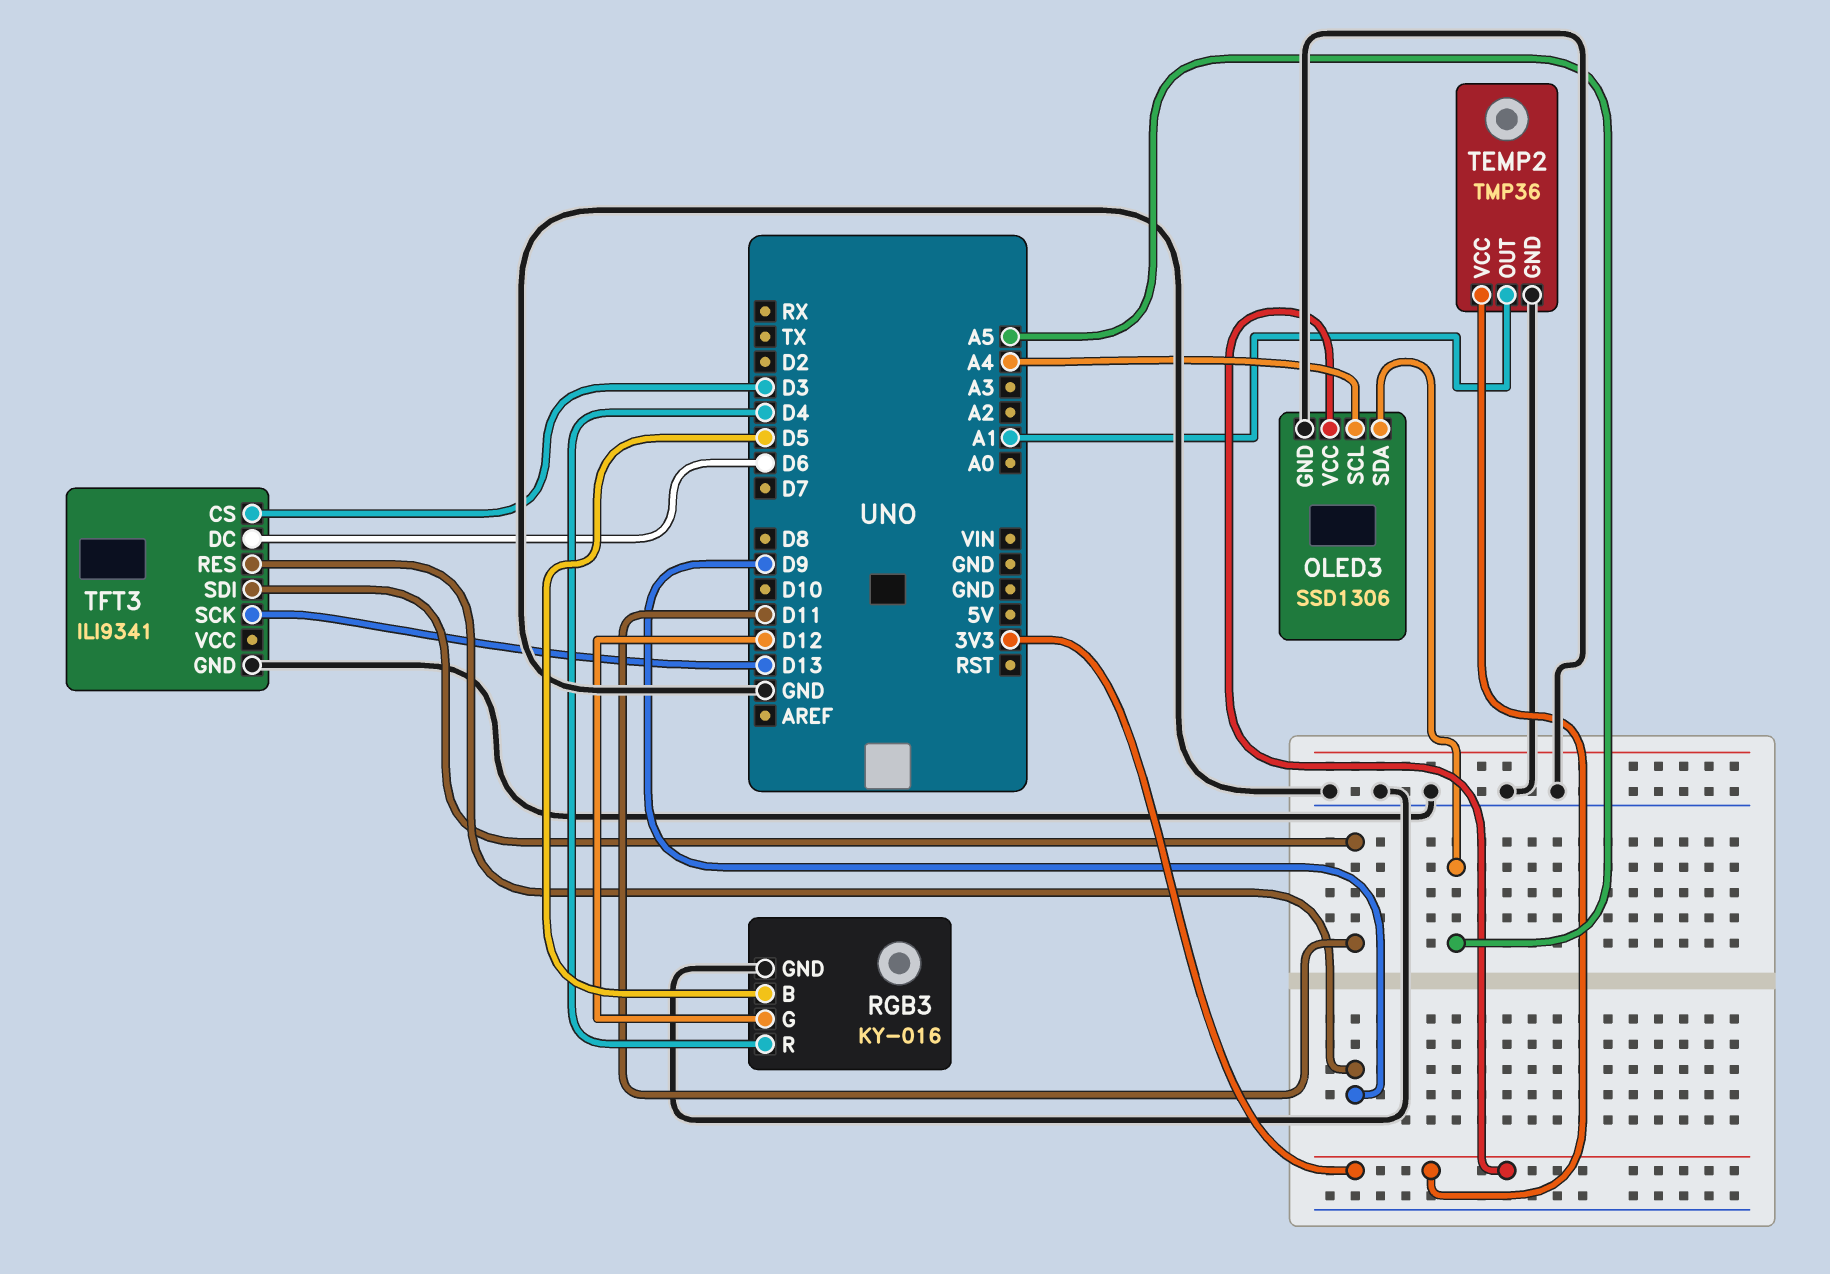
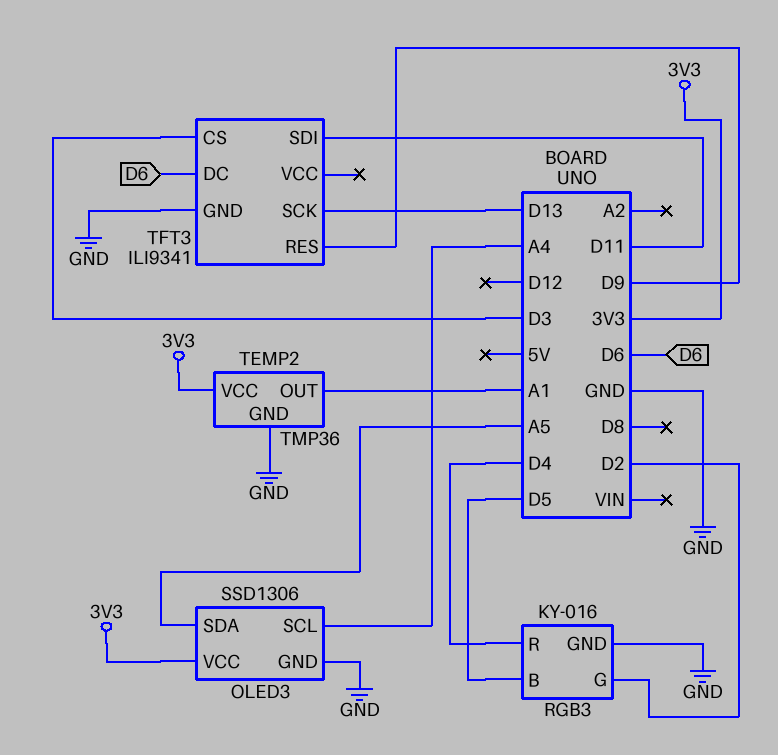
RGB3 pin G: D12 -> D2

